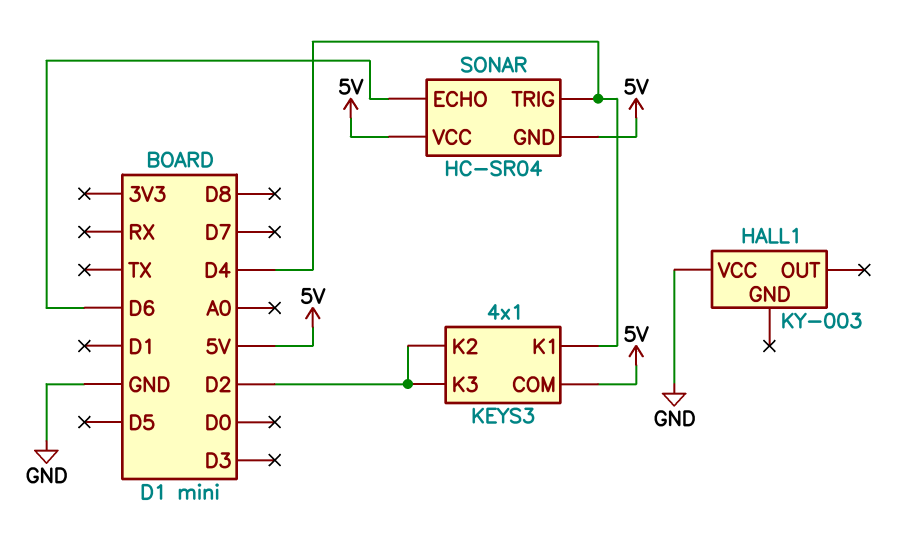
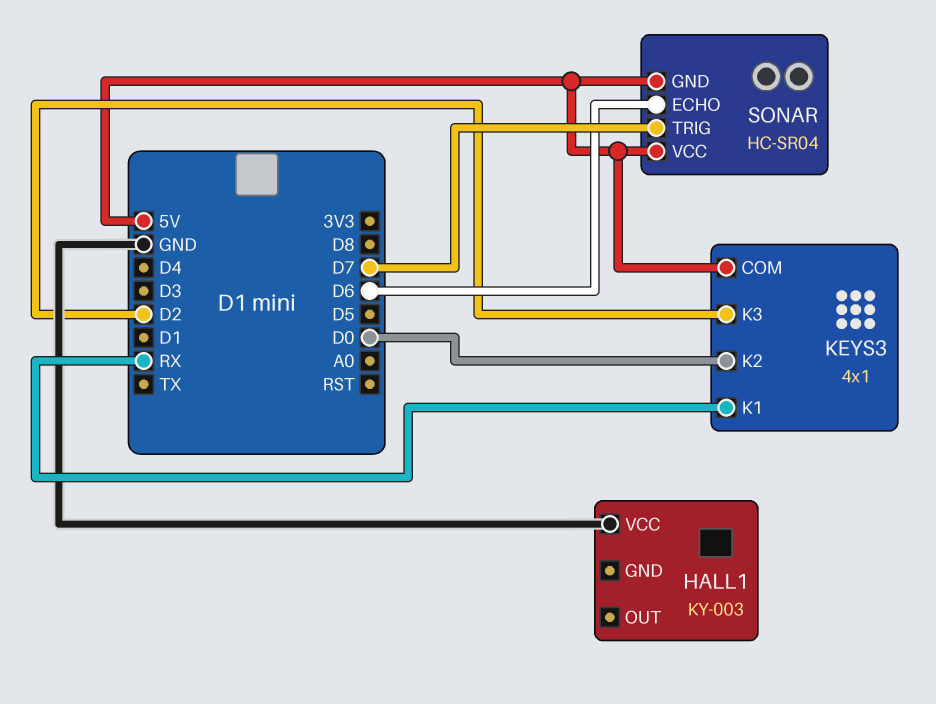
KEYS3 pin K1: D4 -> RX
KEYS3 pin K2: D2 -> D0
SONAR pin TRIG: D4 -> D7

